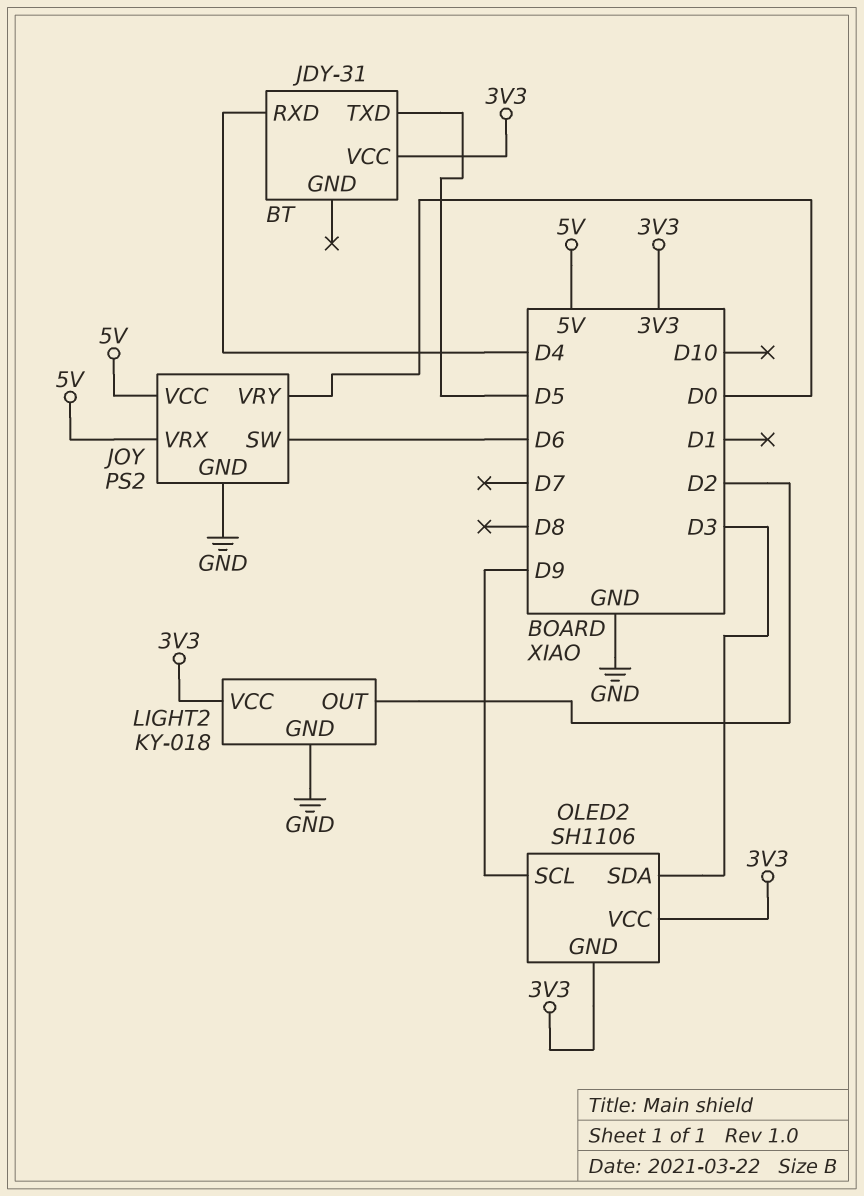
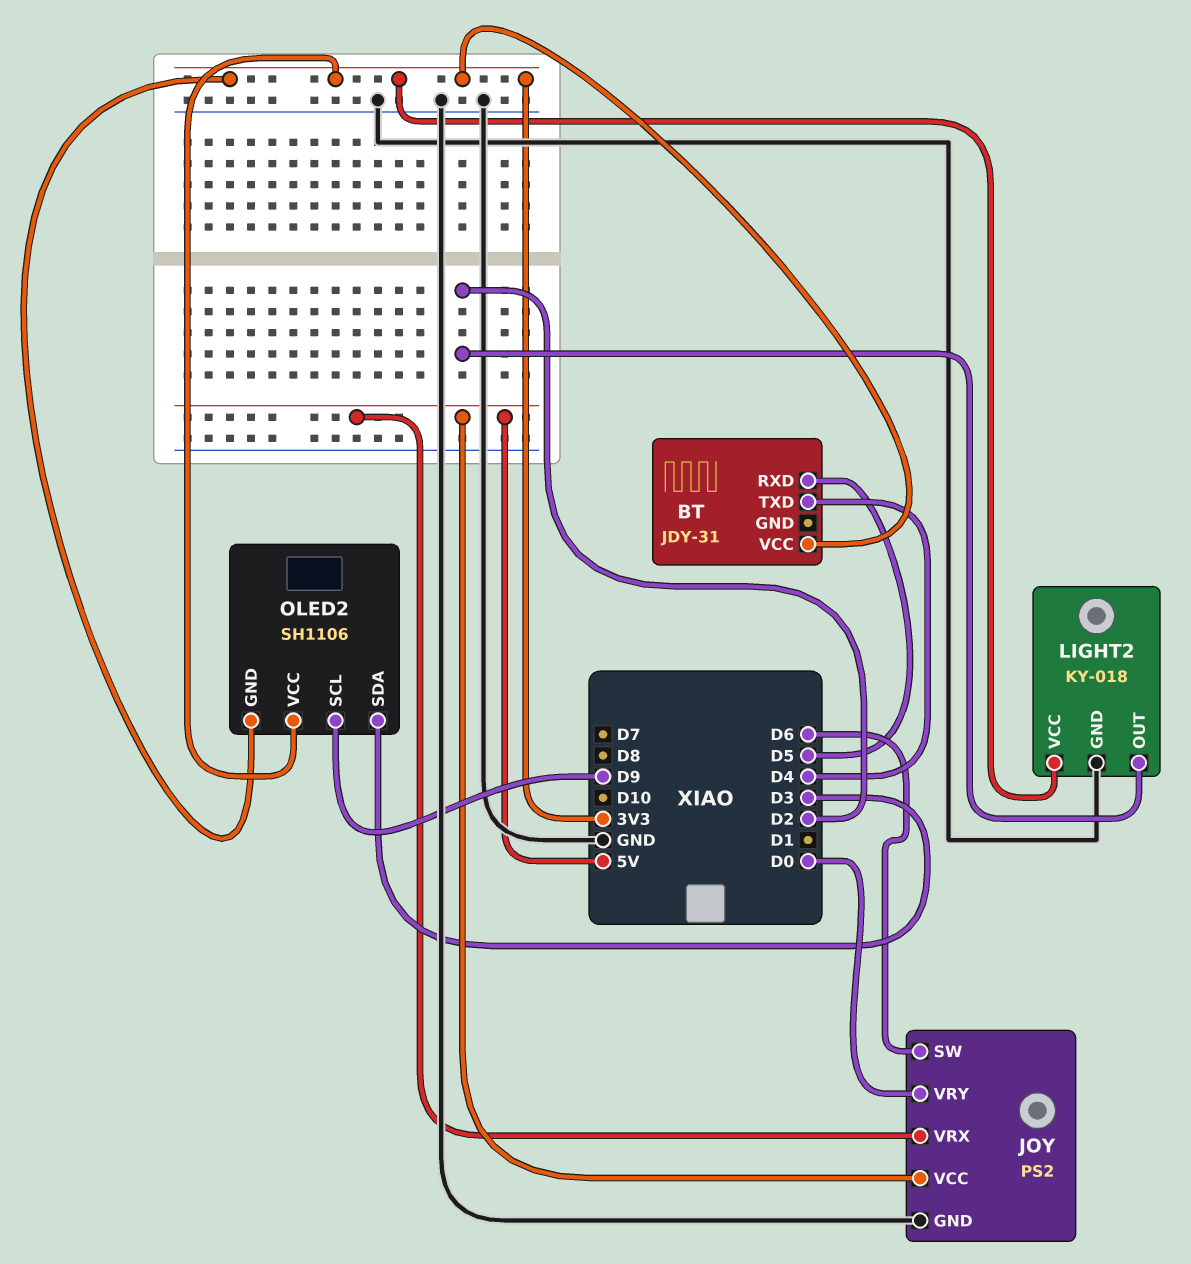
BT pin RXD: D4 -> D5
BT pin TXD: D5 -> D4

